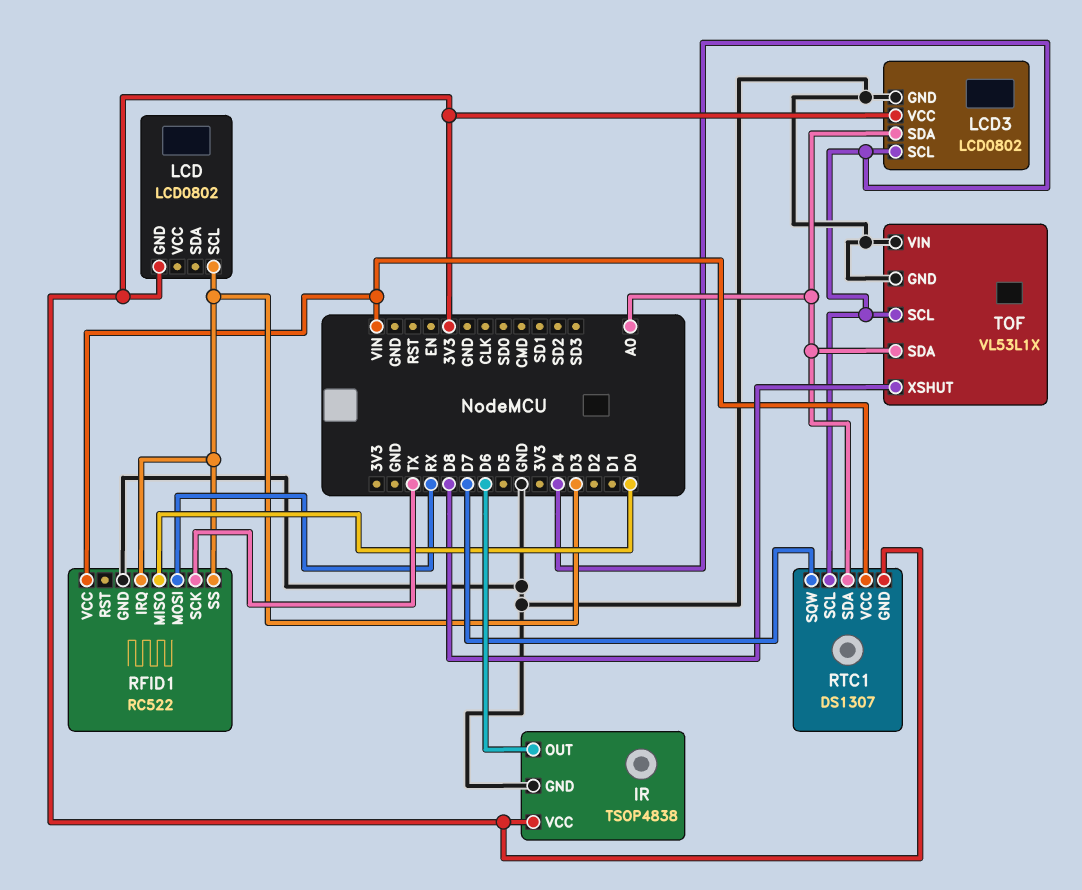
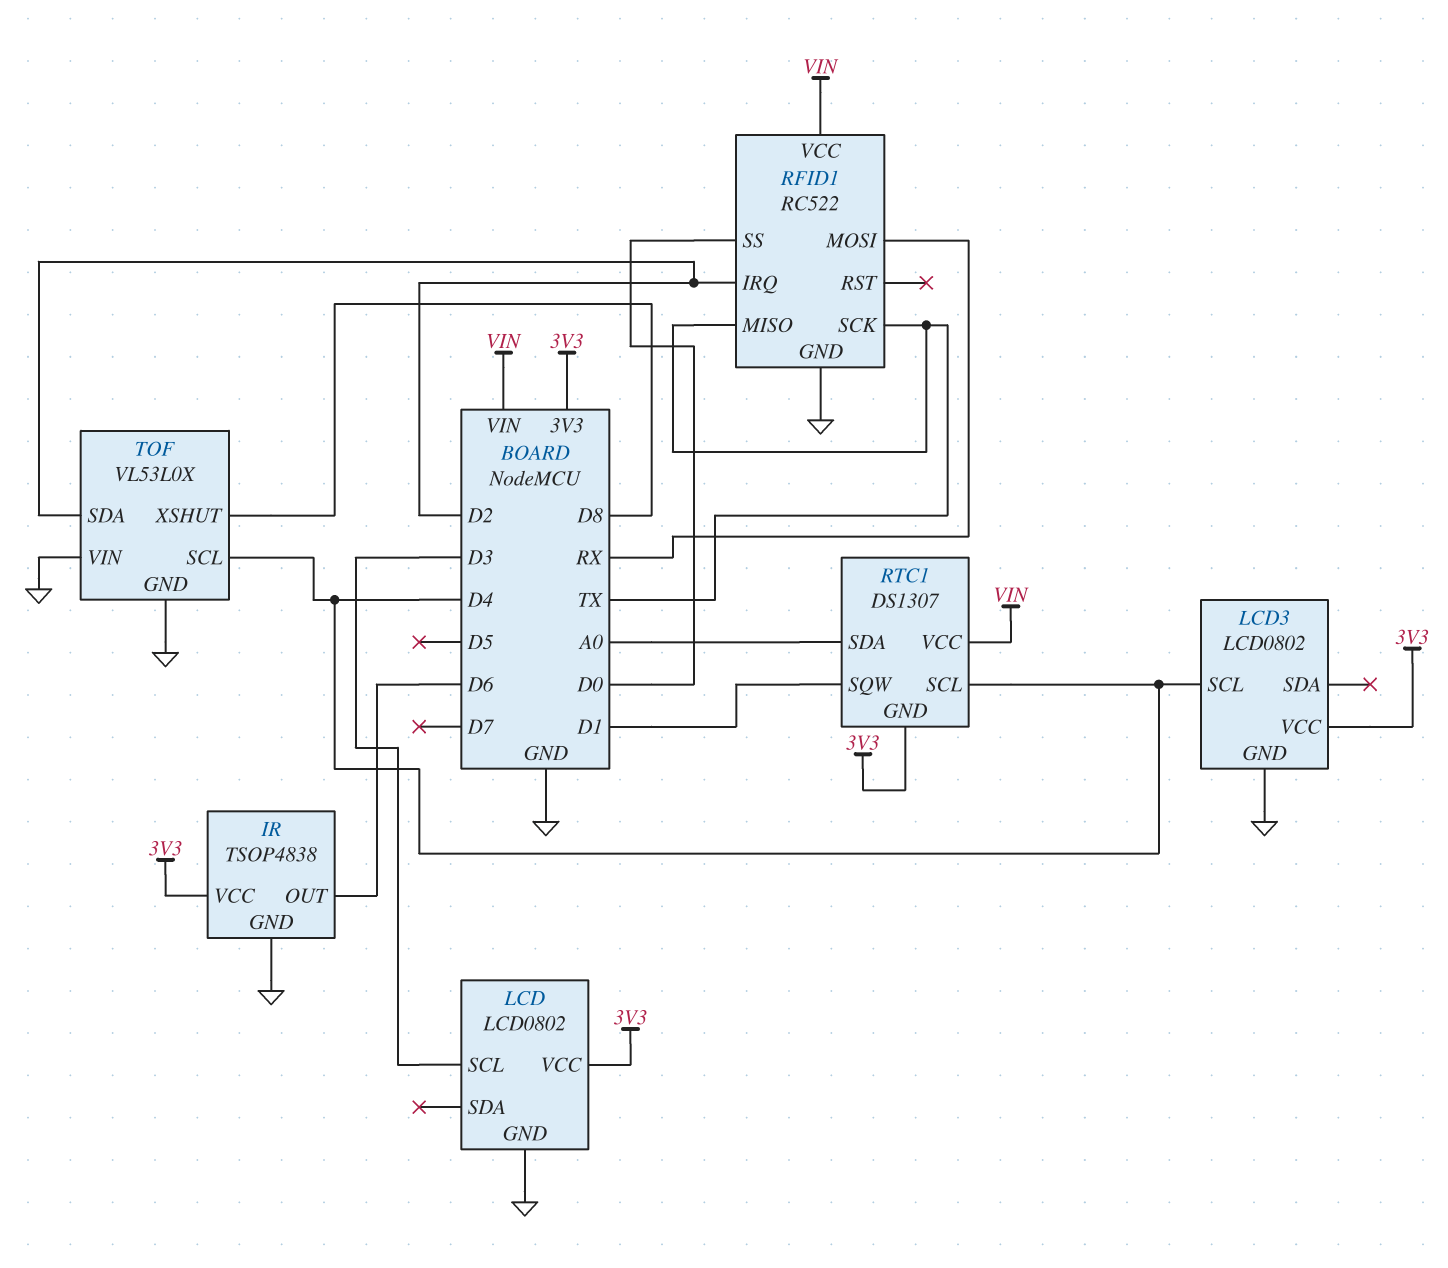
LCD pin GND: 3V3 -> GND
LCD pin VCC: none -> 3V3
LCD3 pin SDA: A0 -> none
RFID1 pin IRQ: D3 -> D2
RFID1 pin MISO: D0 -> TX
RFID1 pin SS: D3 -> D0
RTC1 pin SQW: D7 -> D1
TOF: VL53L1X -> VL53L0X
TOF pin SDA: A0 -> D2

